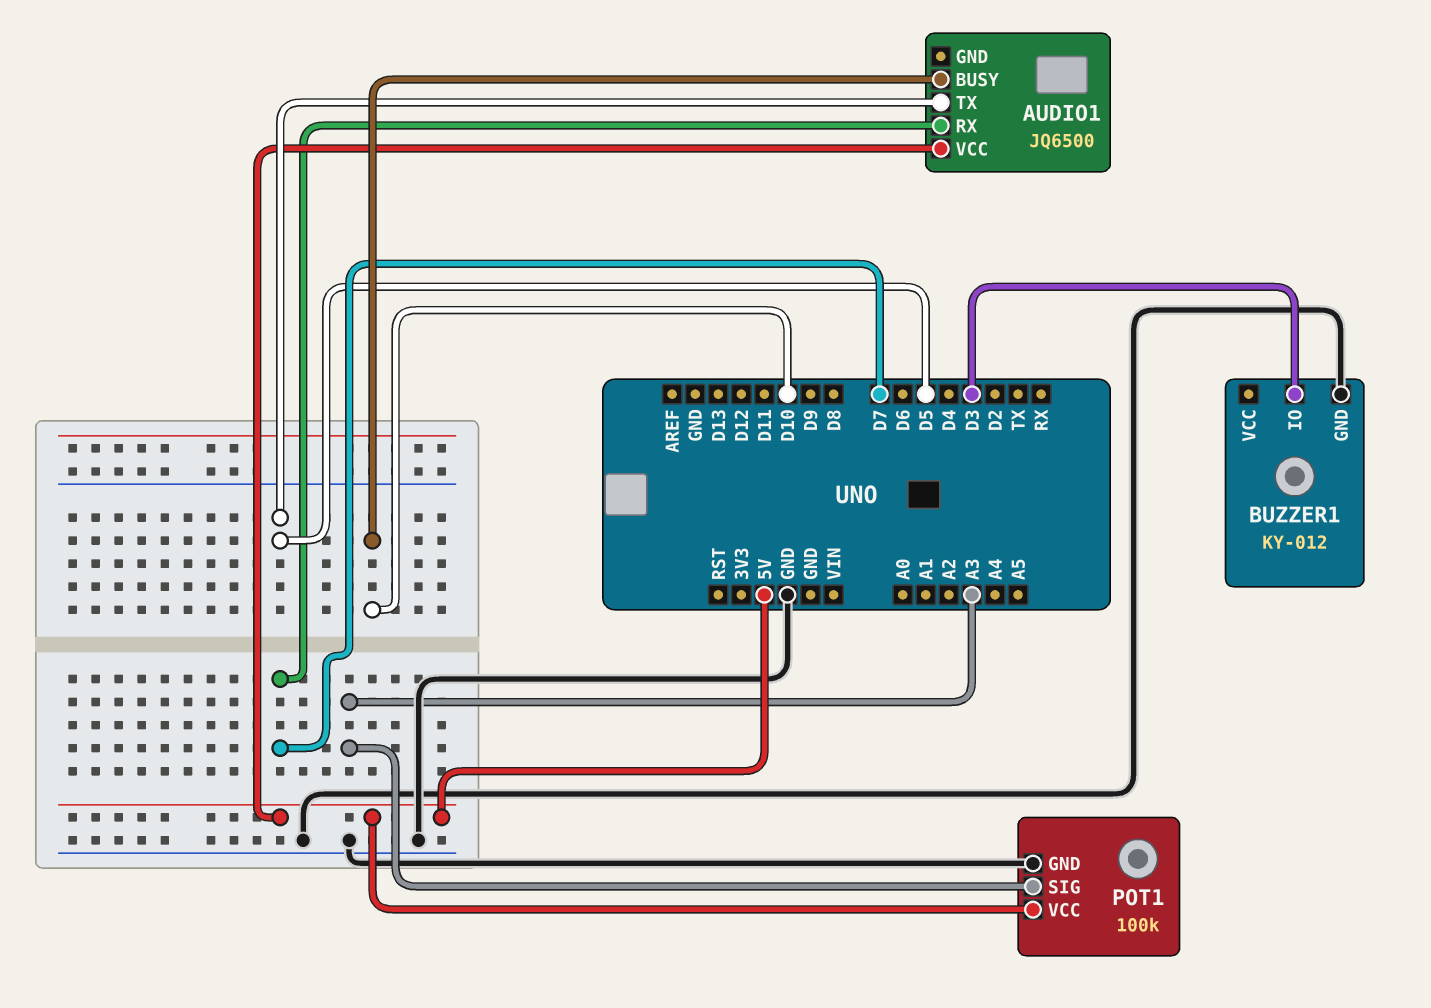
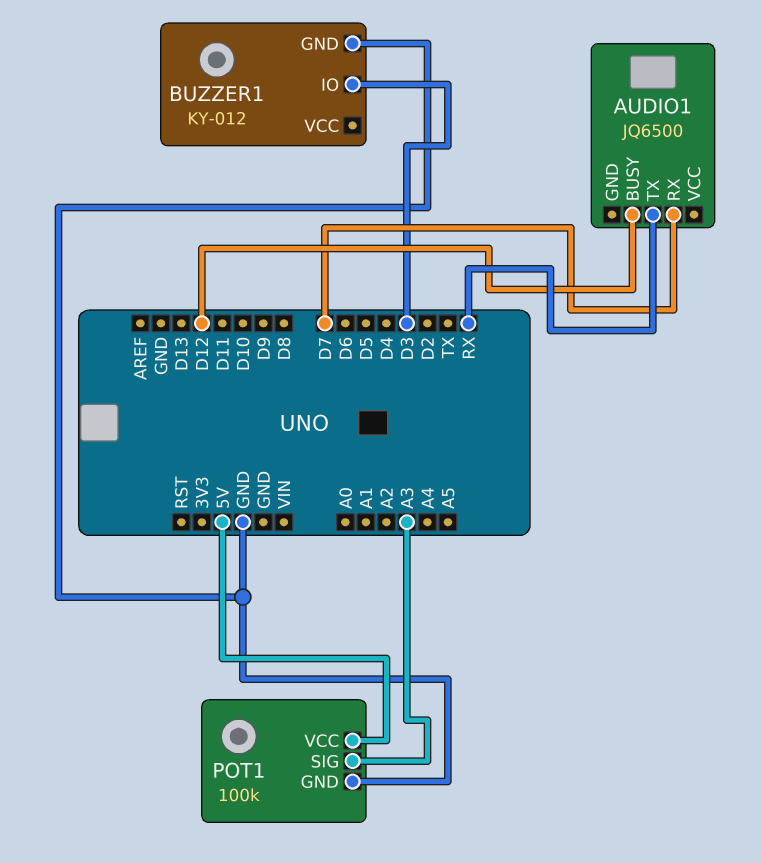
AUDIO1 pin BUSY: D10 -> D12
AUDIO1 pin TX: D5 -> RX
AUDIO1 pin VCC: 5V -> none

